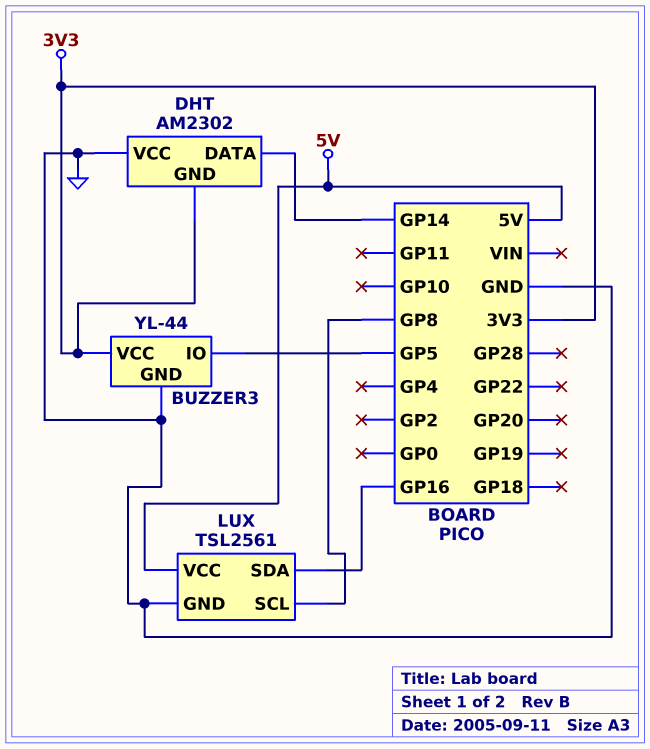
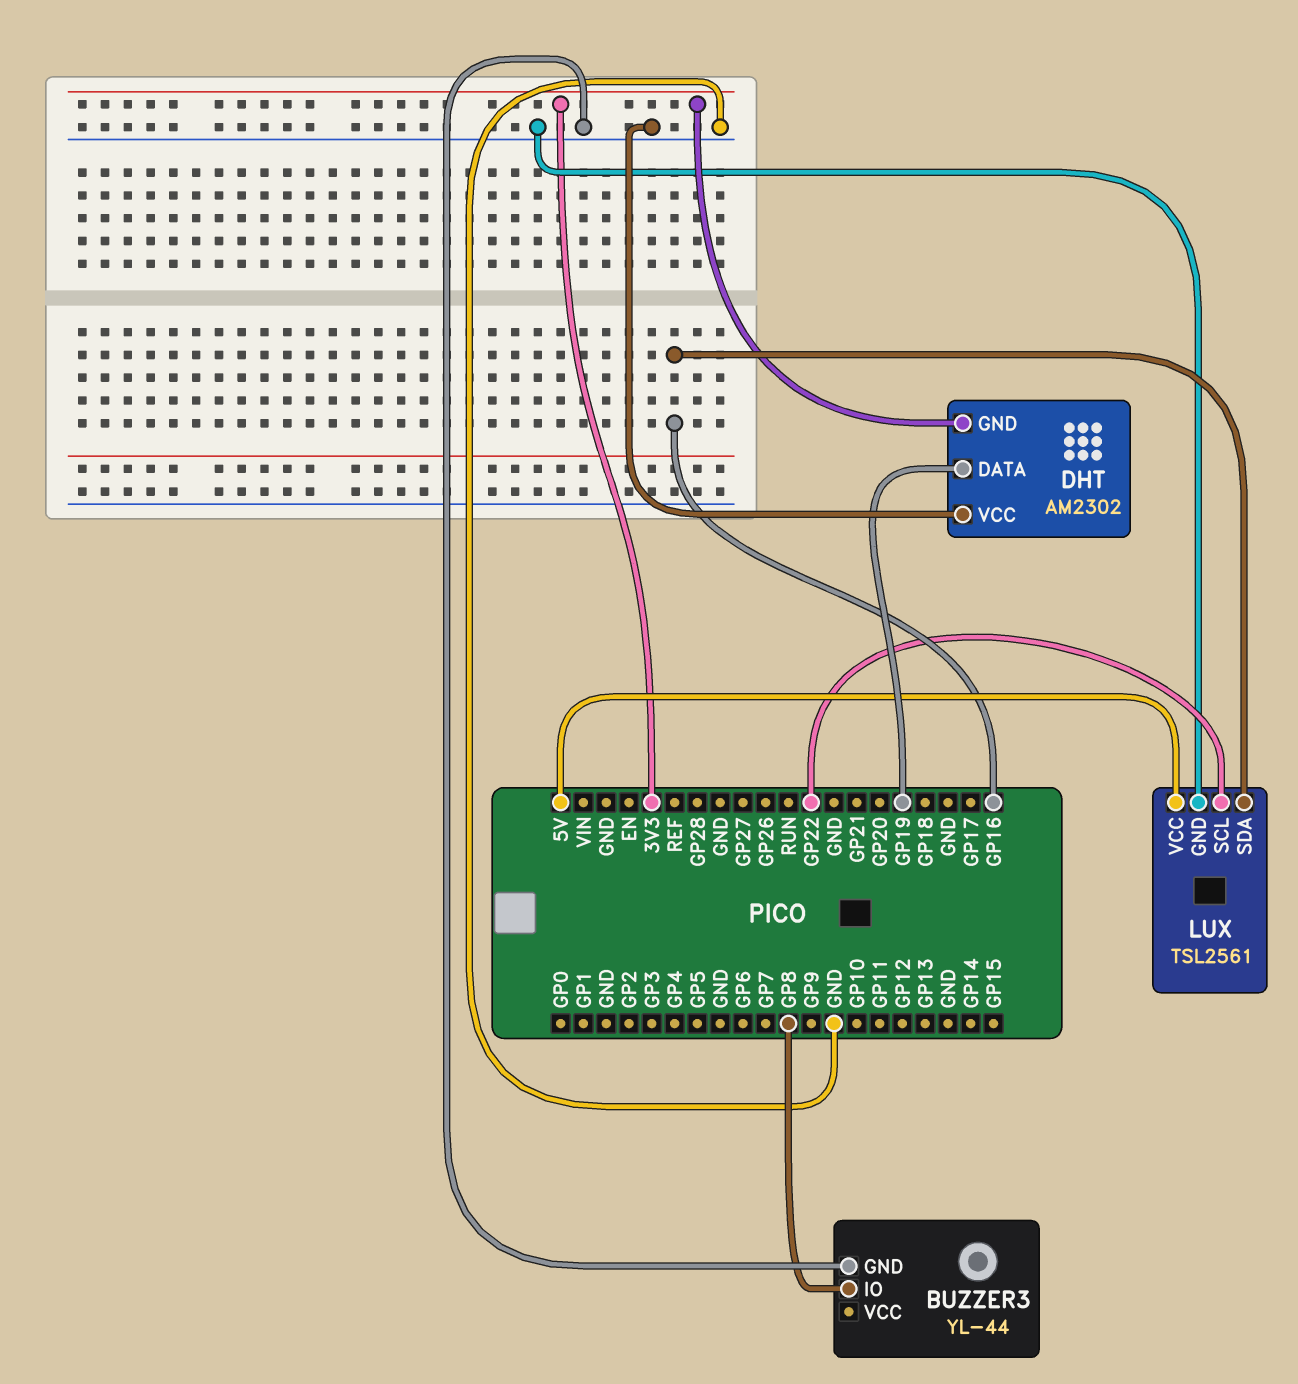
BUZZER3 pin IO: GP5 -> GP8
BUZZER3 pin VCC: 3V3 -> none
DHT pin DATA: GP14 -> GP19
LUX pin SCL: GP8 -> GP22

